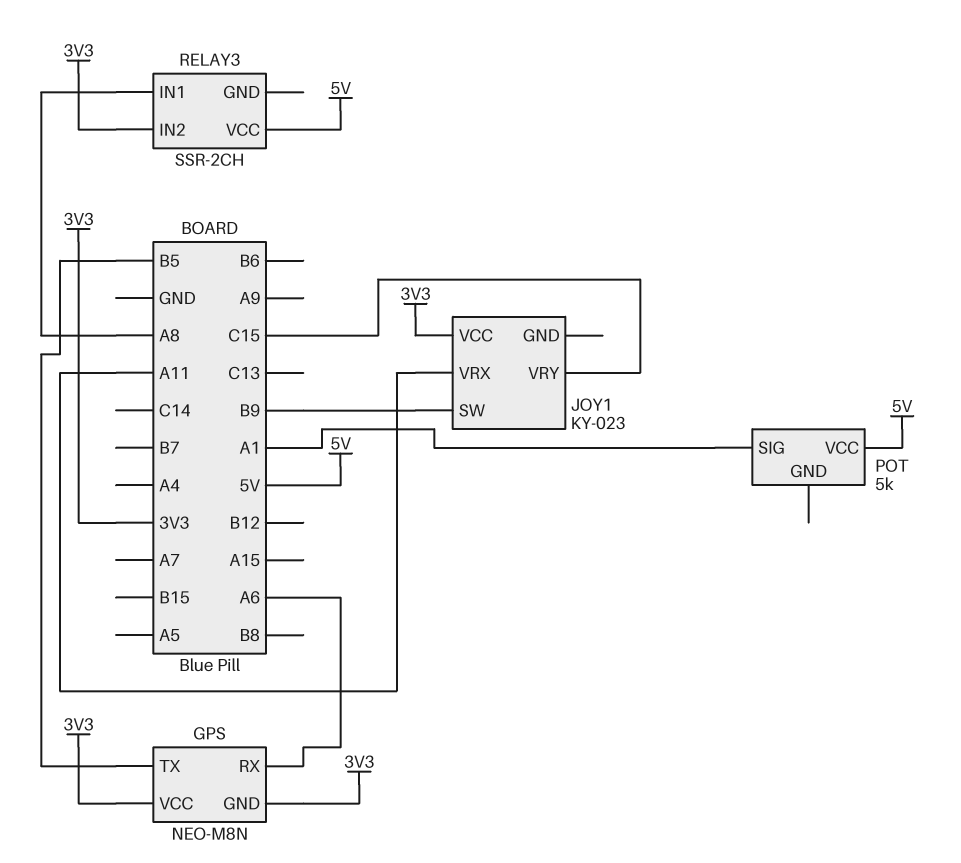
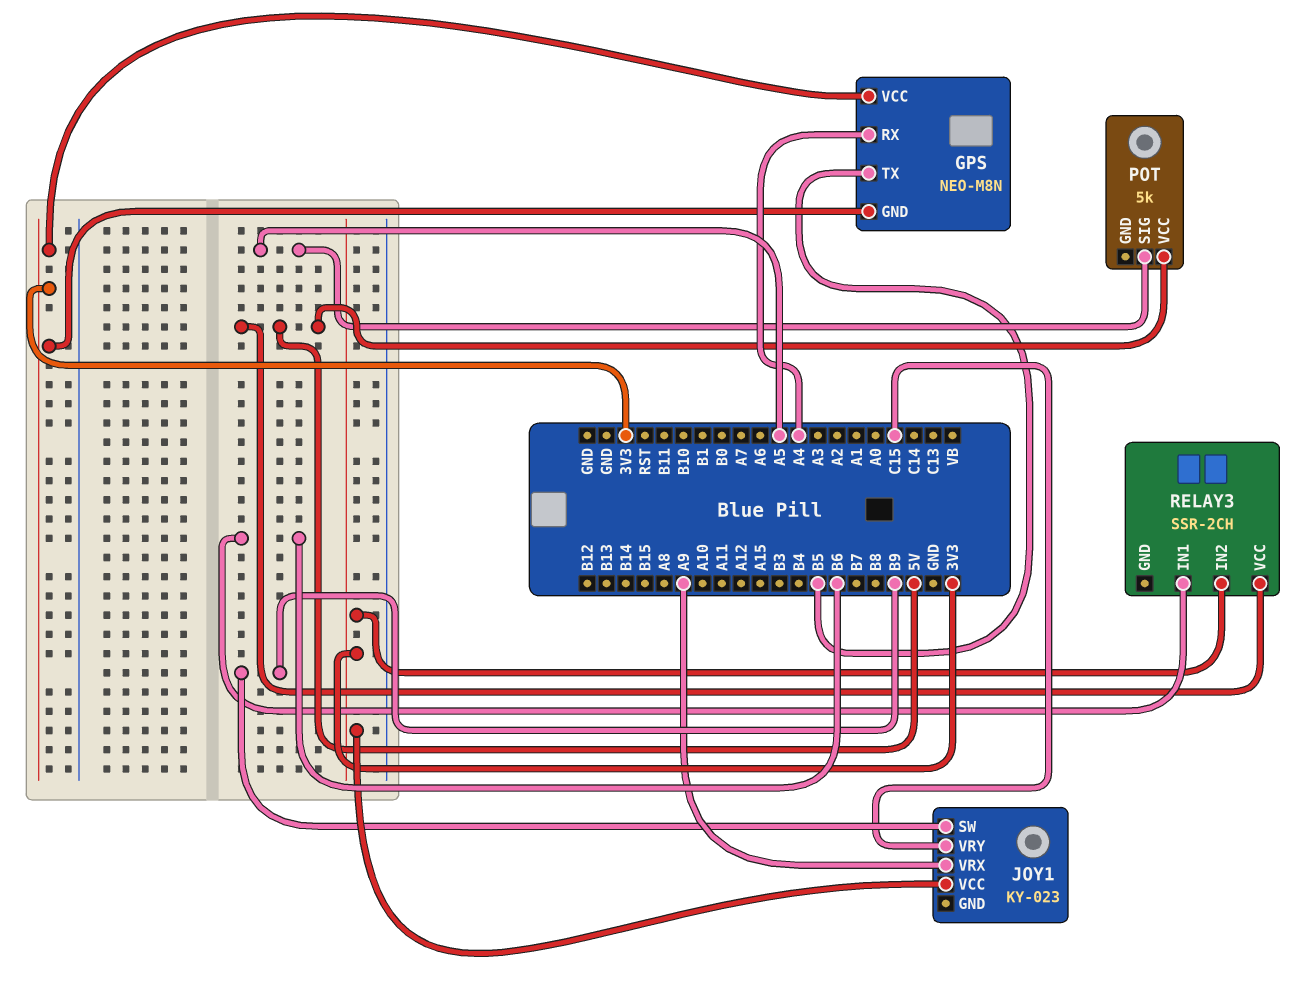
GPS pin RX: A6 -> A4
JOY1 pin VRX: A11 -> A9
POT pin SIG: A1 -> A5
RELAY3 pin IN1: A8 -> B6

